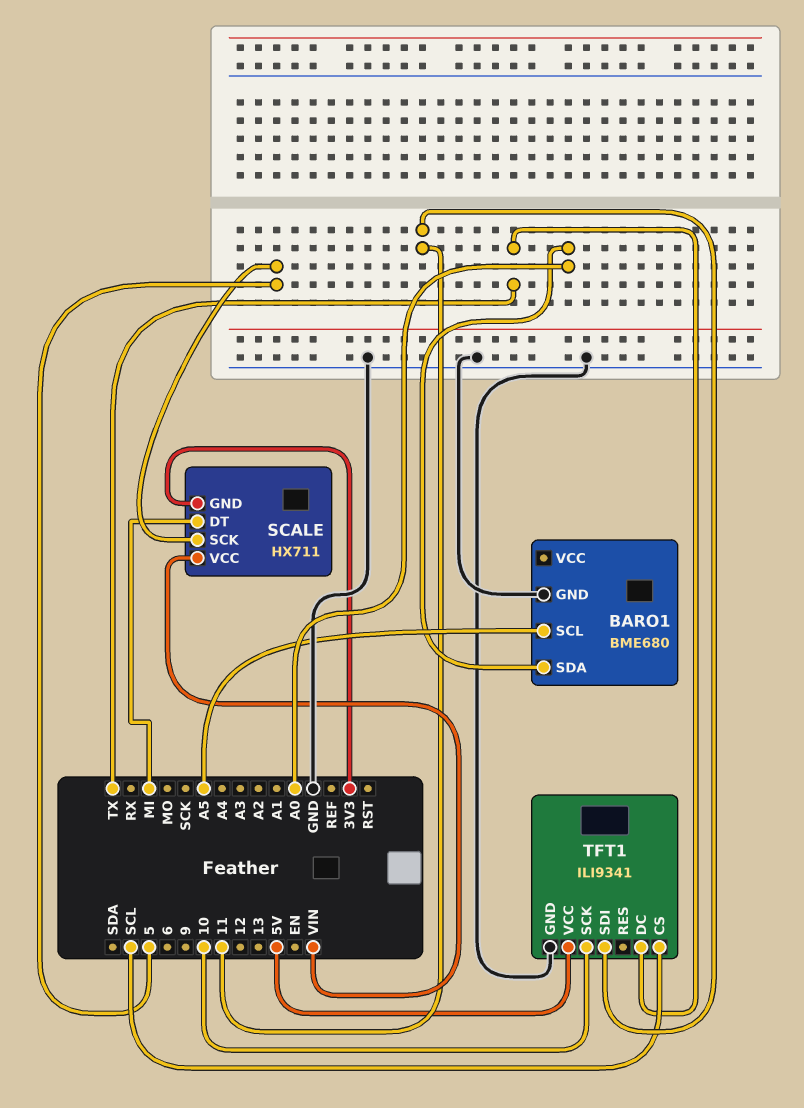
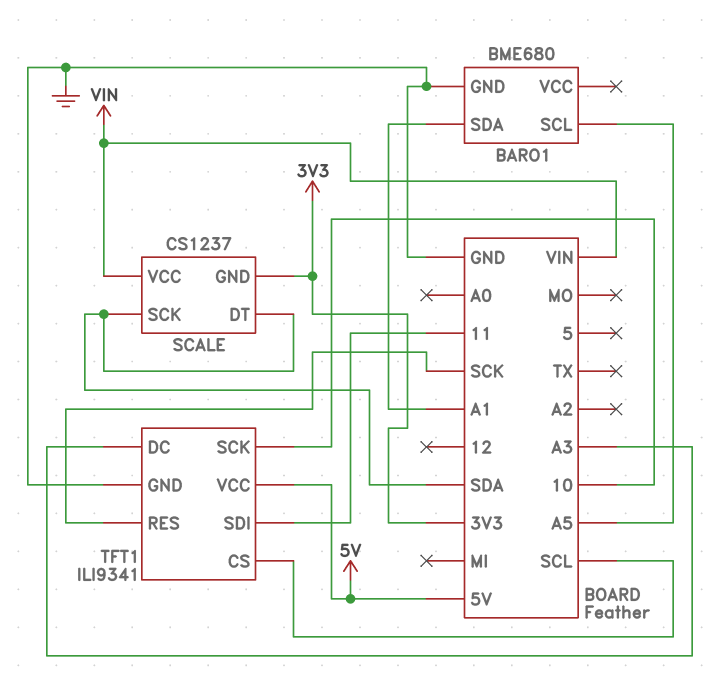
BARO1 pin SDA: A0 -> A1
SCALE: HX711 -> CS1237
SCALE pin DT: MI -> SDA
SCALE pin SCK: 5 -> SDA
TFT1 pin DC: TX -> A3
TFT1 pin RES: none -> SCK

